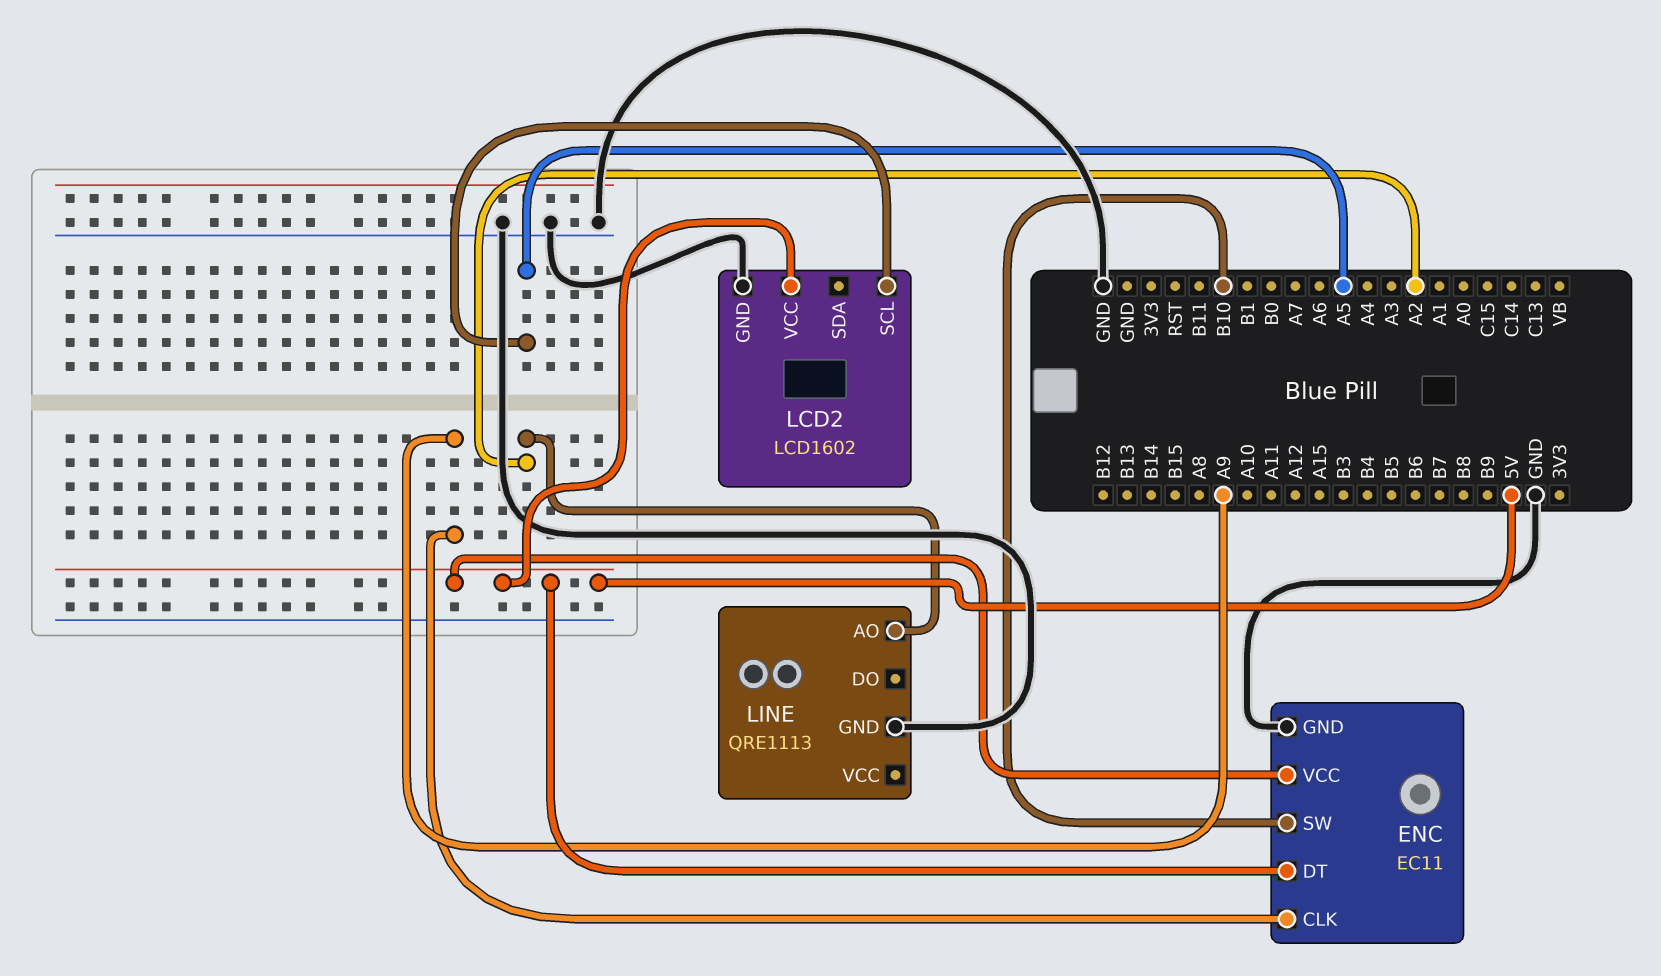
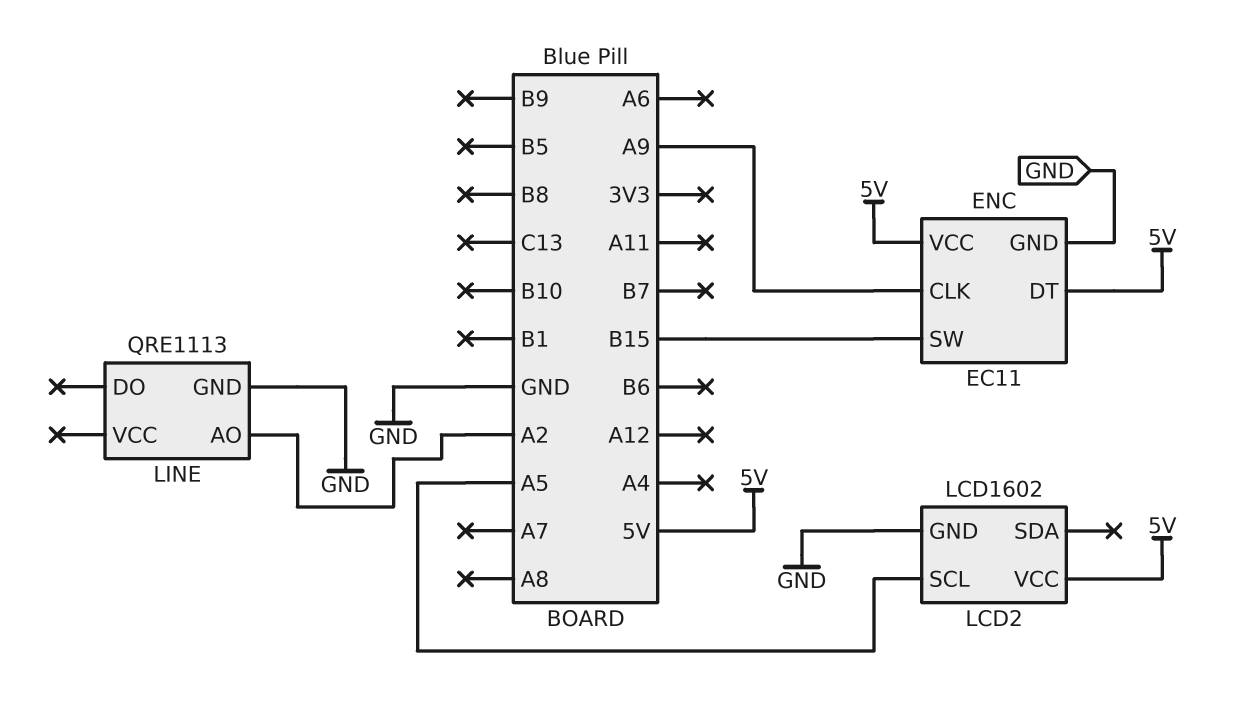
ENC pin SW: B10 -> B15

